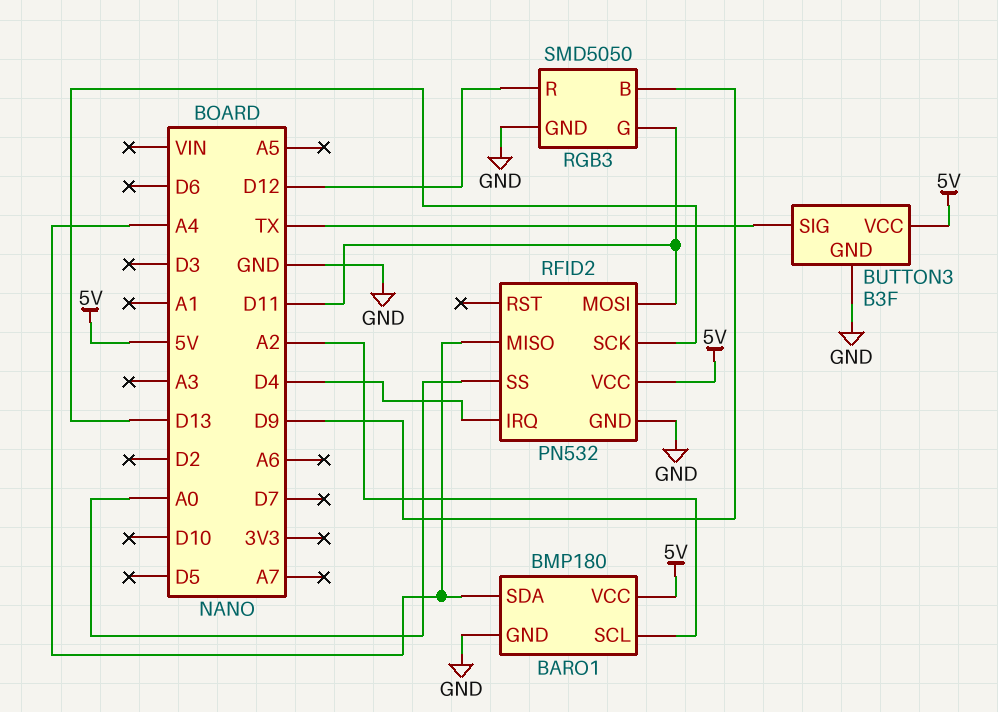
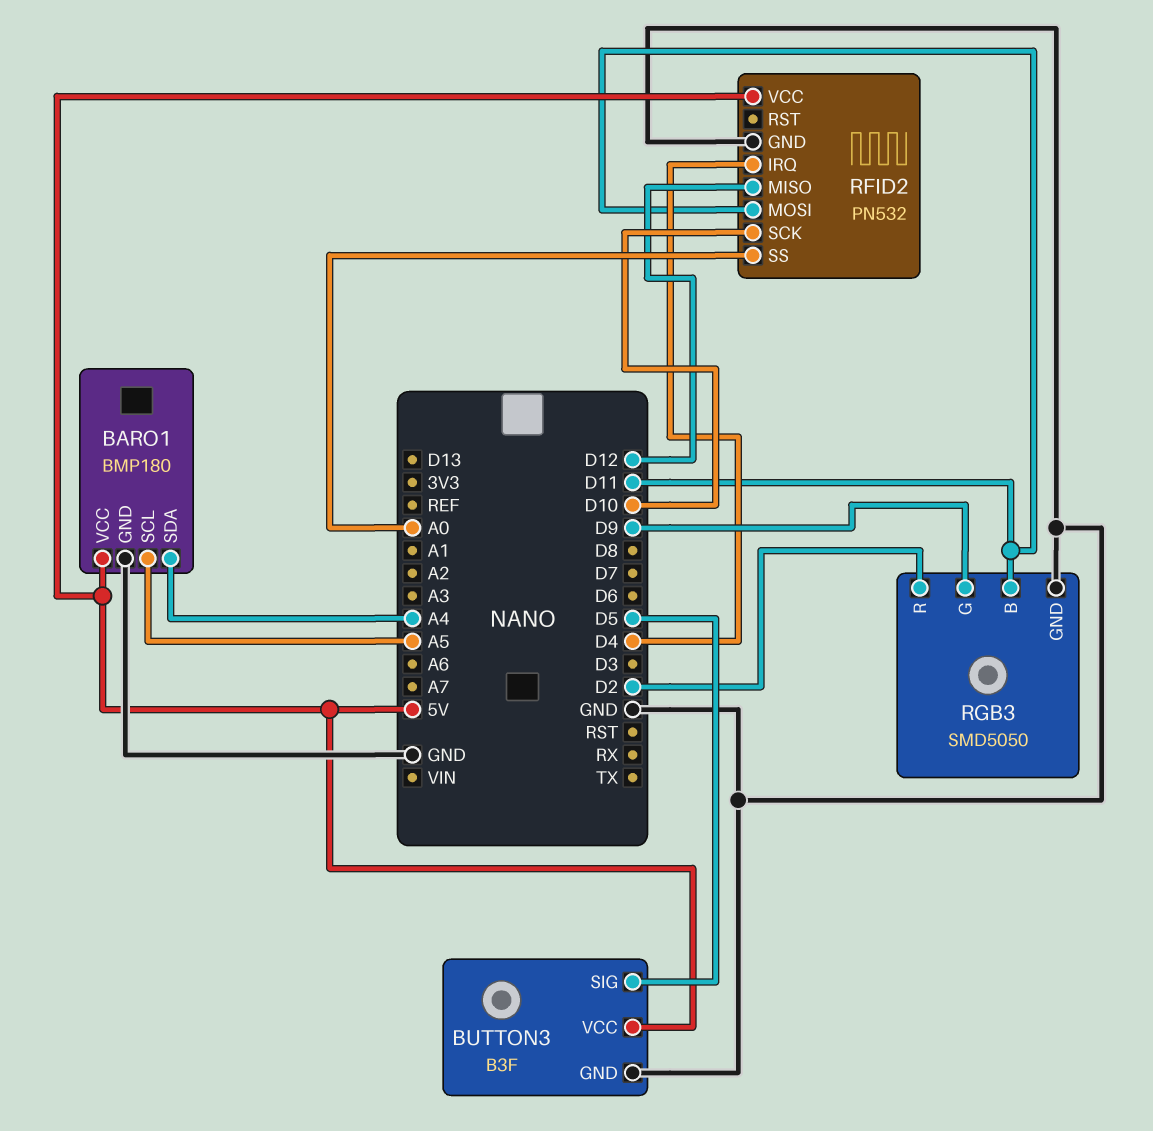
BARO1 pin SCL: A2 -> A5
BUTTON3 pin SIG: TX -> D5
RFID2 pin MISO: A4 -> D12
RFID2 pin SCK: D13 -> D10
RGB3 pin B: D9 -> D11
RGB3 pin G: D11 -> D9
RGB3 pin R: D12 -> D2

